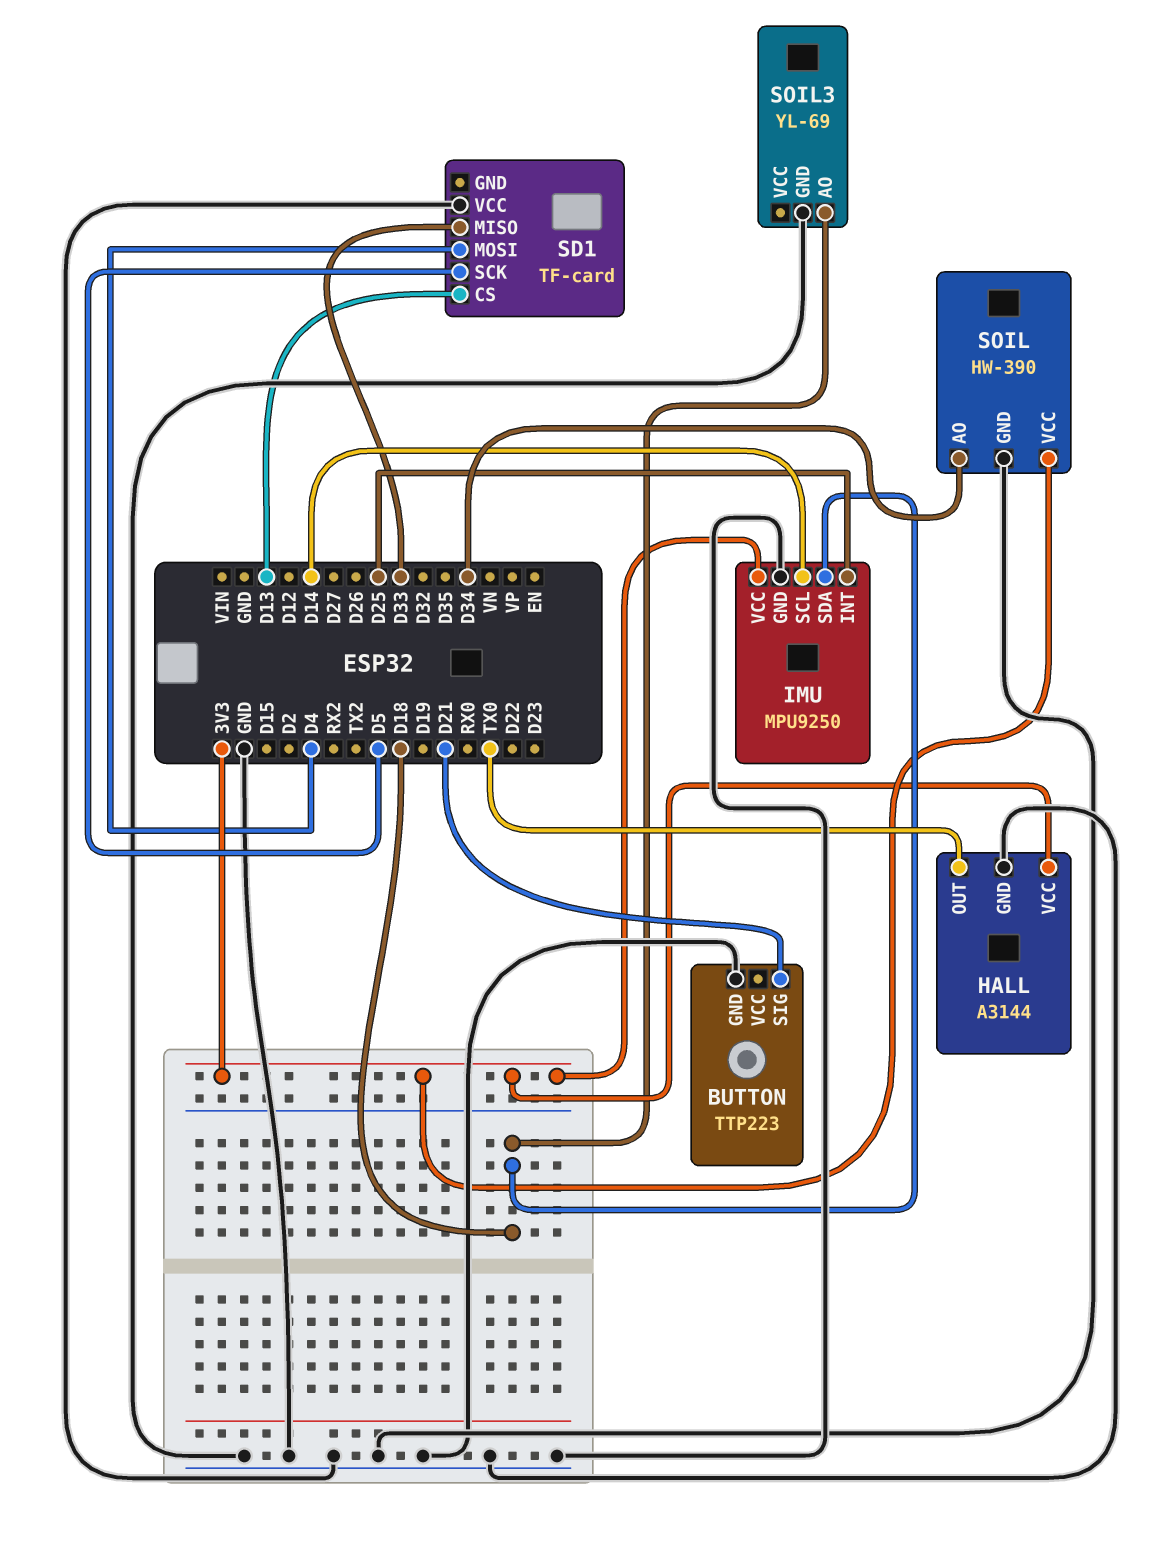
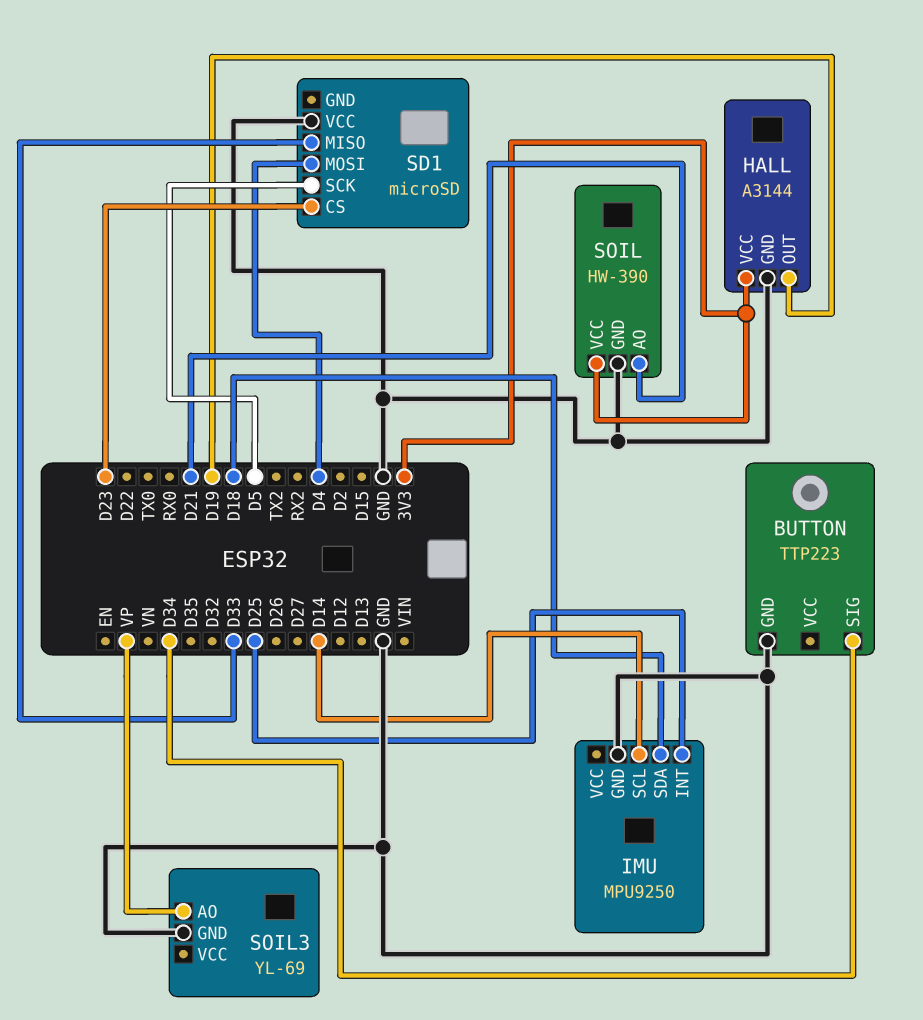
BUTTON pin SIG: D21 -> D34
HALL pin OUT: TX0 -> D19
IMU pin VCC: 3V3 -> none
SD1: TF-card -> microSD
SD1 pin CS: D13 -> D23
SOIL pin AO: D34 -> D21
SOIL3 pin AO: D18 -> VP

